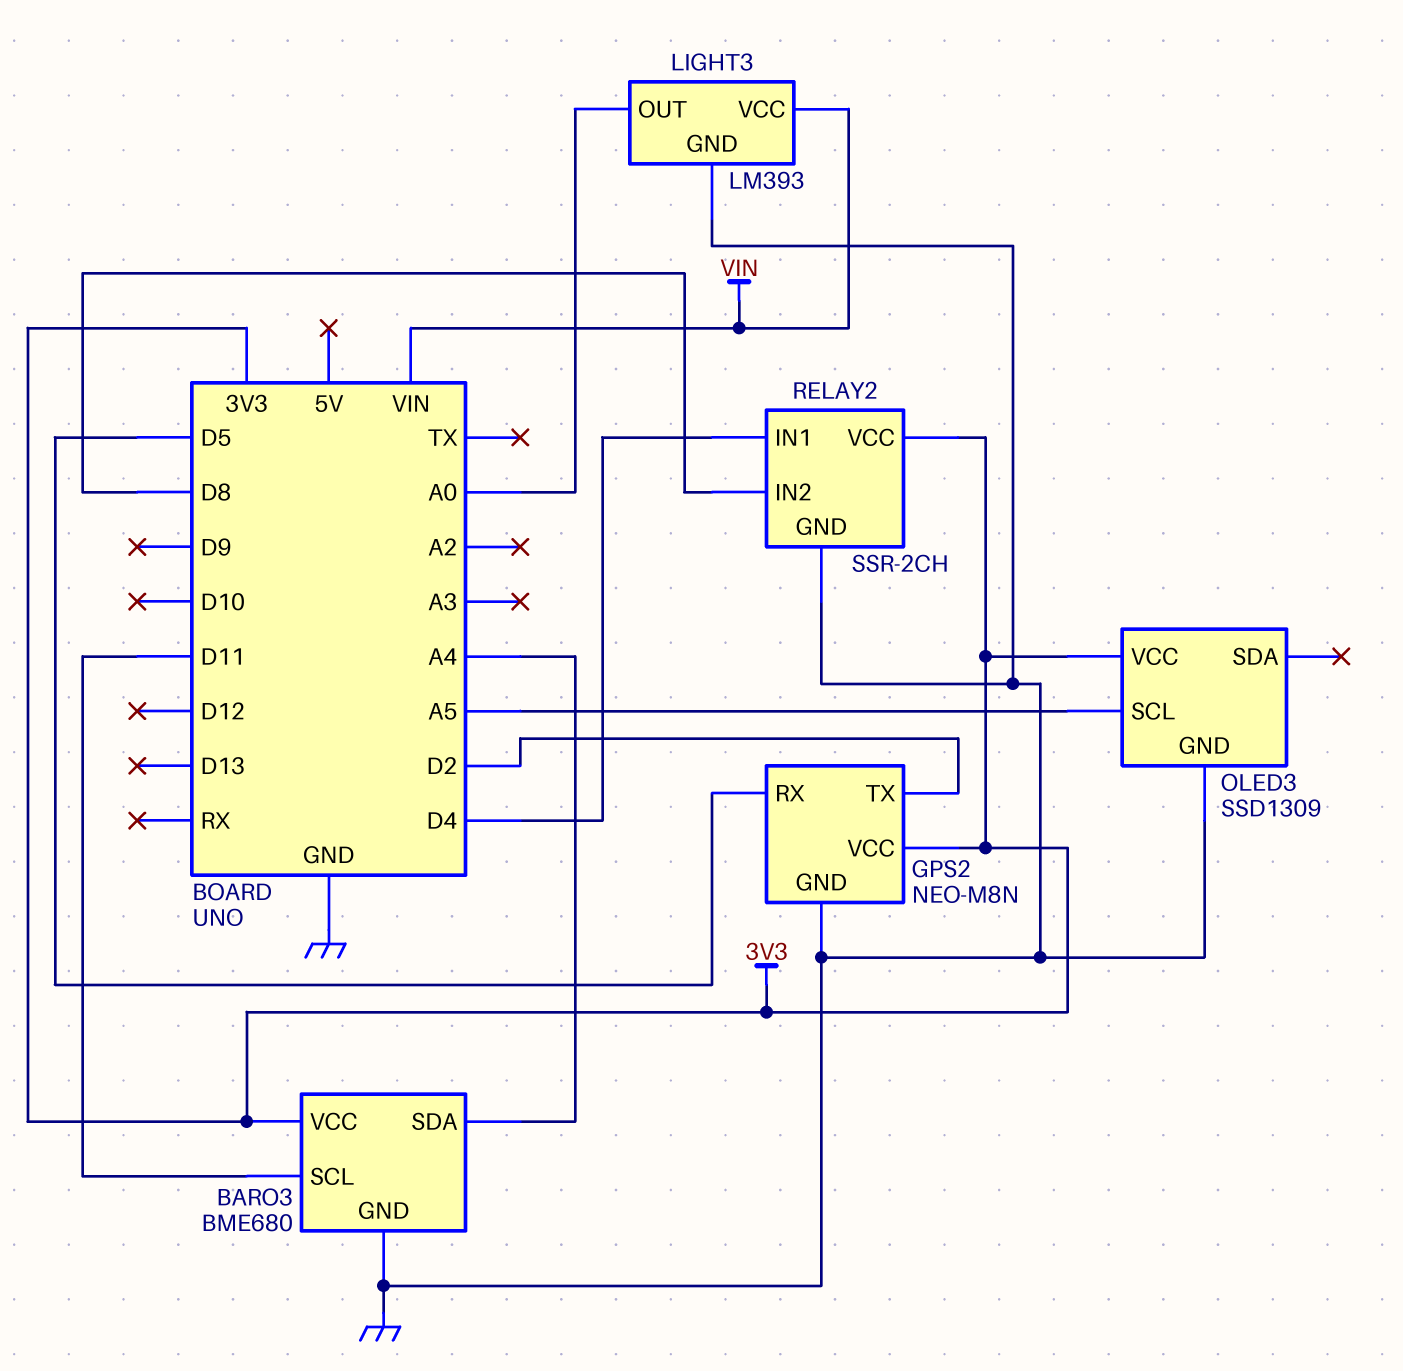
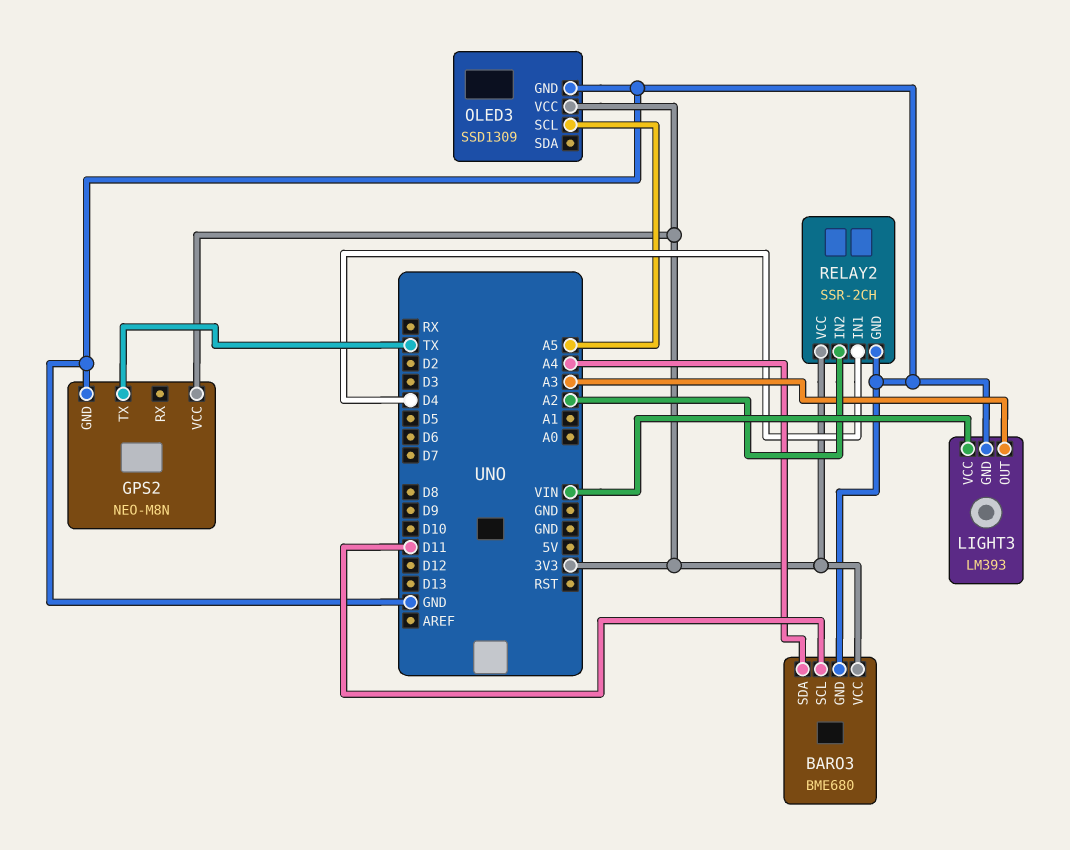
GPS2 pin RX: D5 -> none
GPS2 pin TX: D2 -> TX
LIGHT3 pin OUT: A0 -> A3
RELAY2 pin IN2: D8 -> A2

